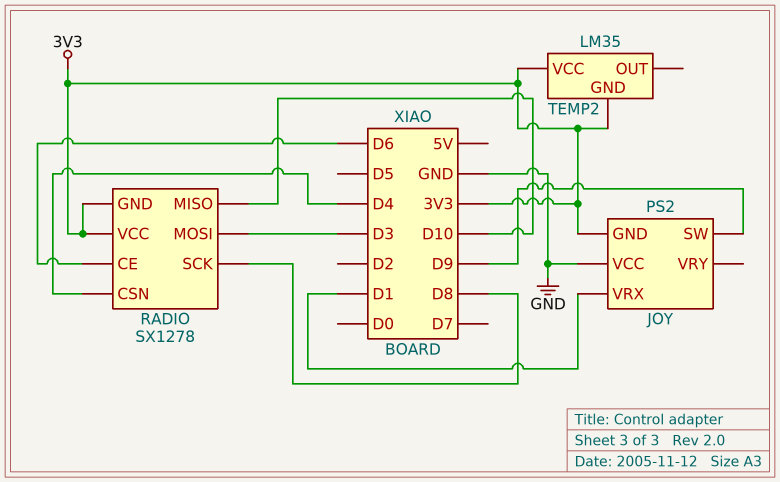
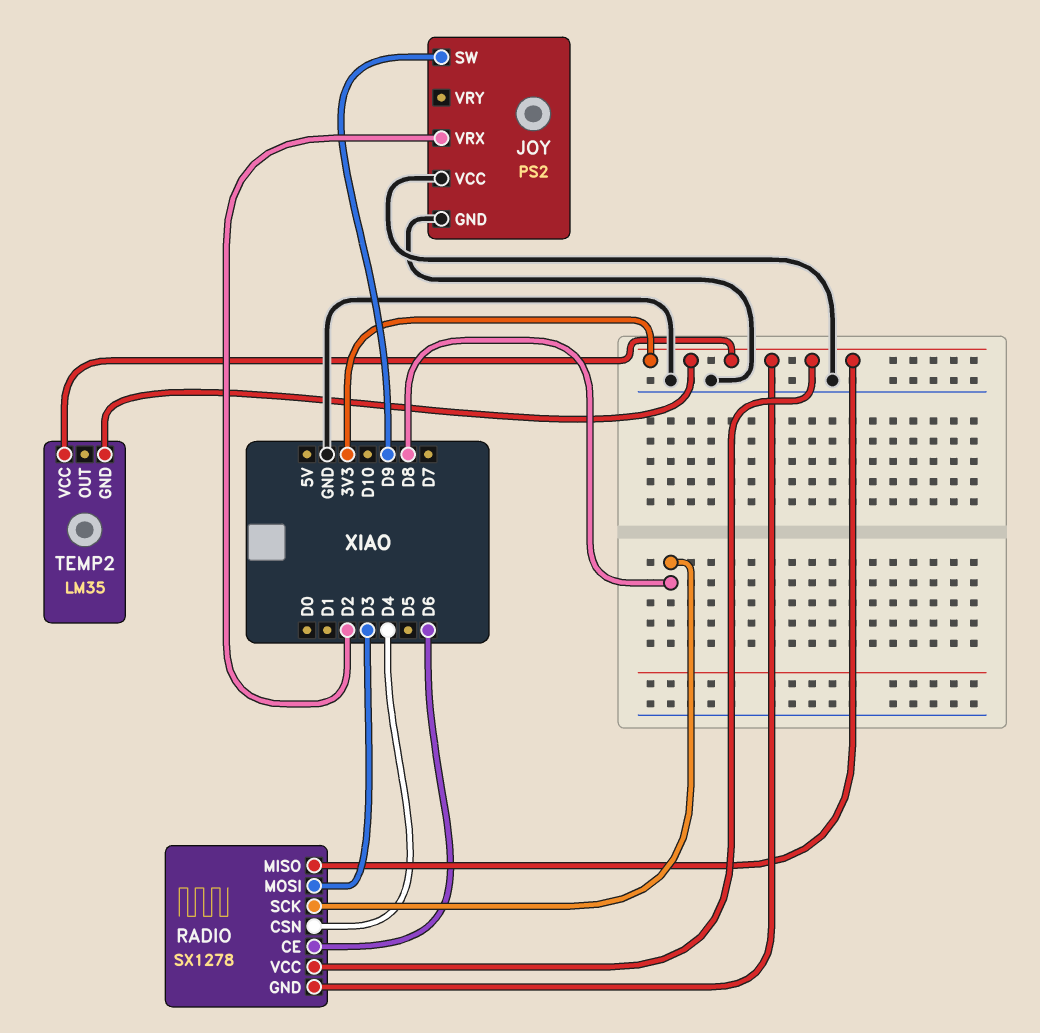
JOY pin GND: 3V3 -> GND
JOY pin VRX: D1 -> D2
RADIO pin MISO: D10 -> 3V3

